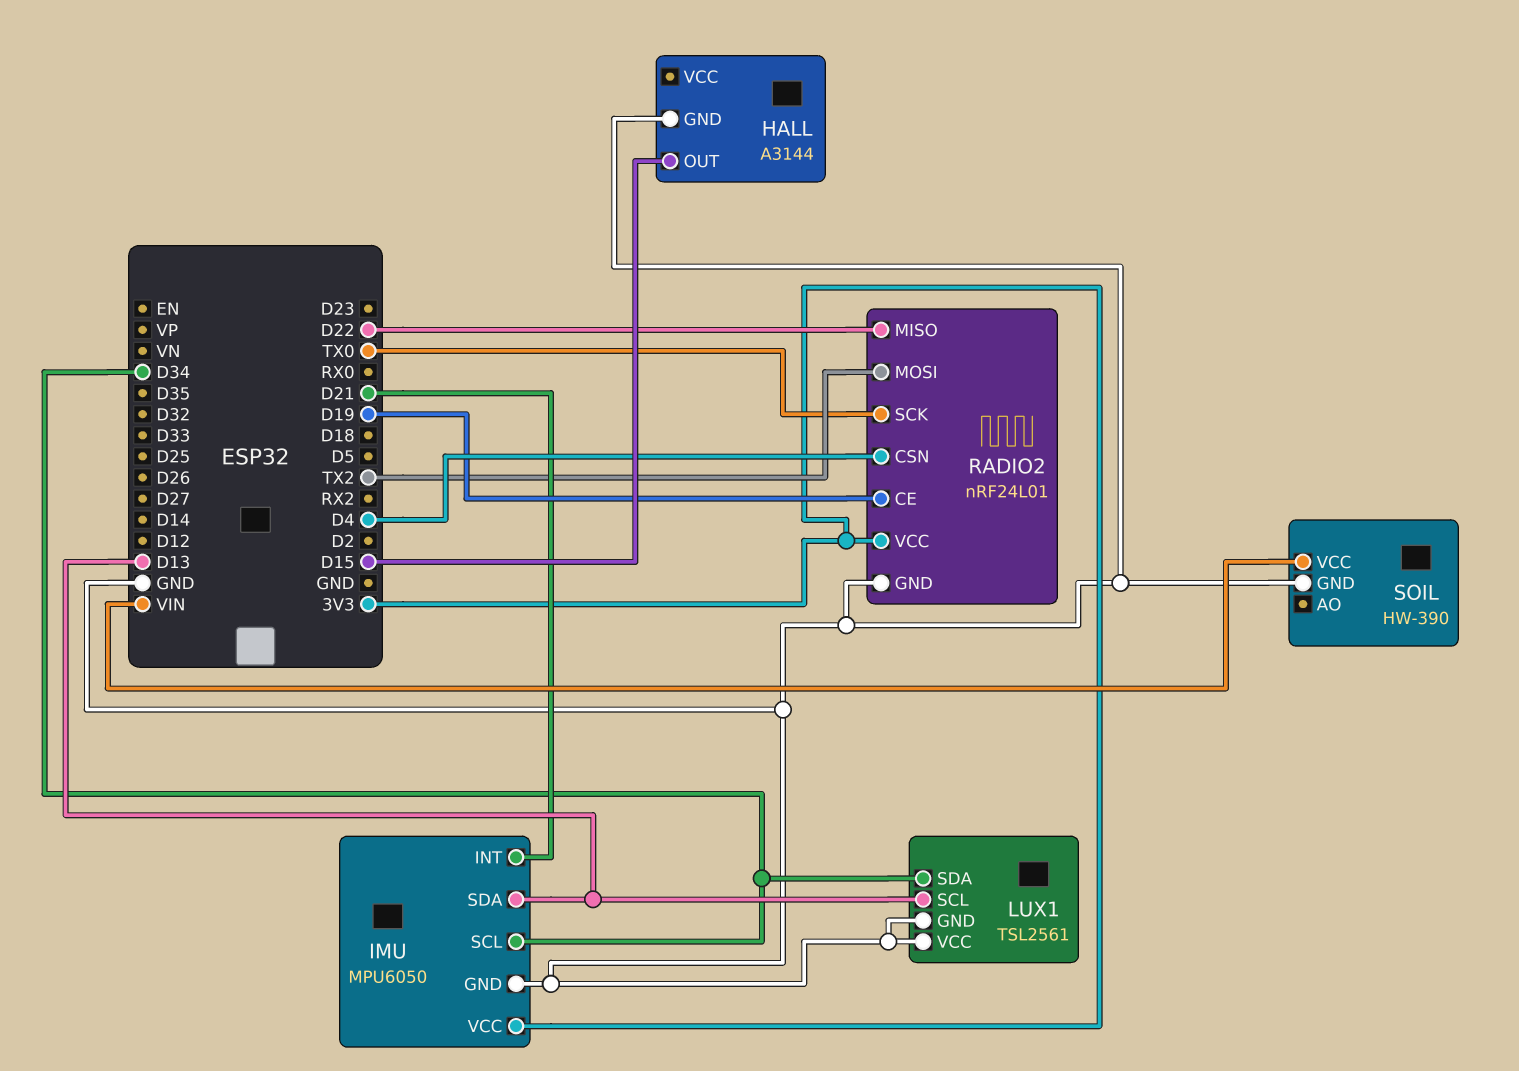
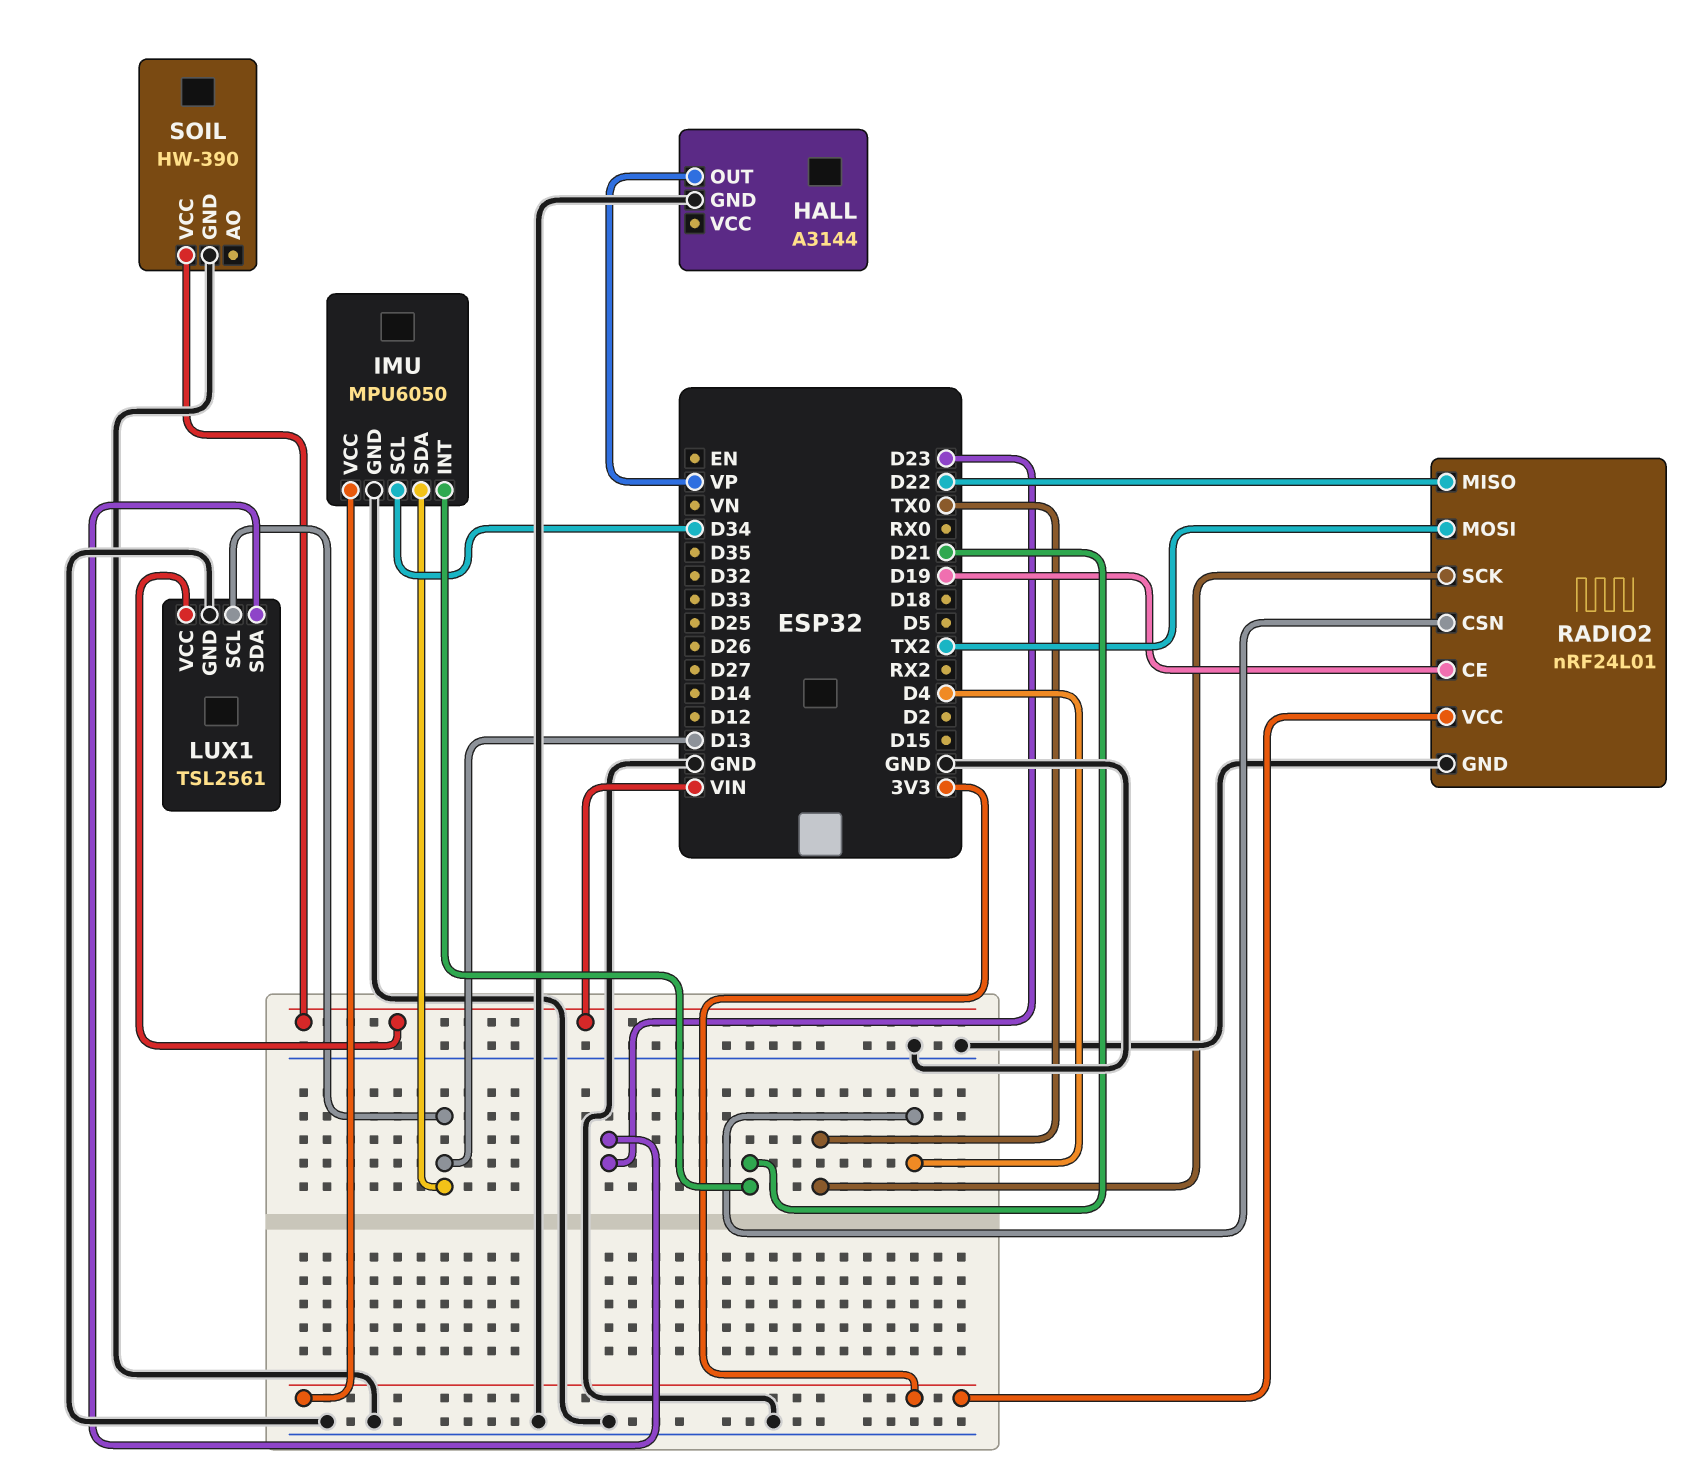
HALL pin OUT: D15 -> VP
LUX1 pin SDA: D34 -> D23
LUX1 pin VCC: GND -> VIN

